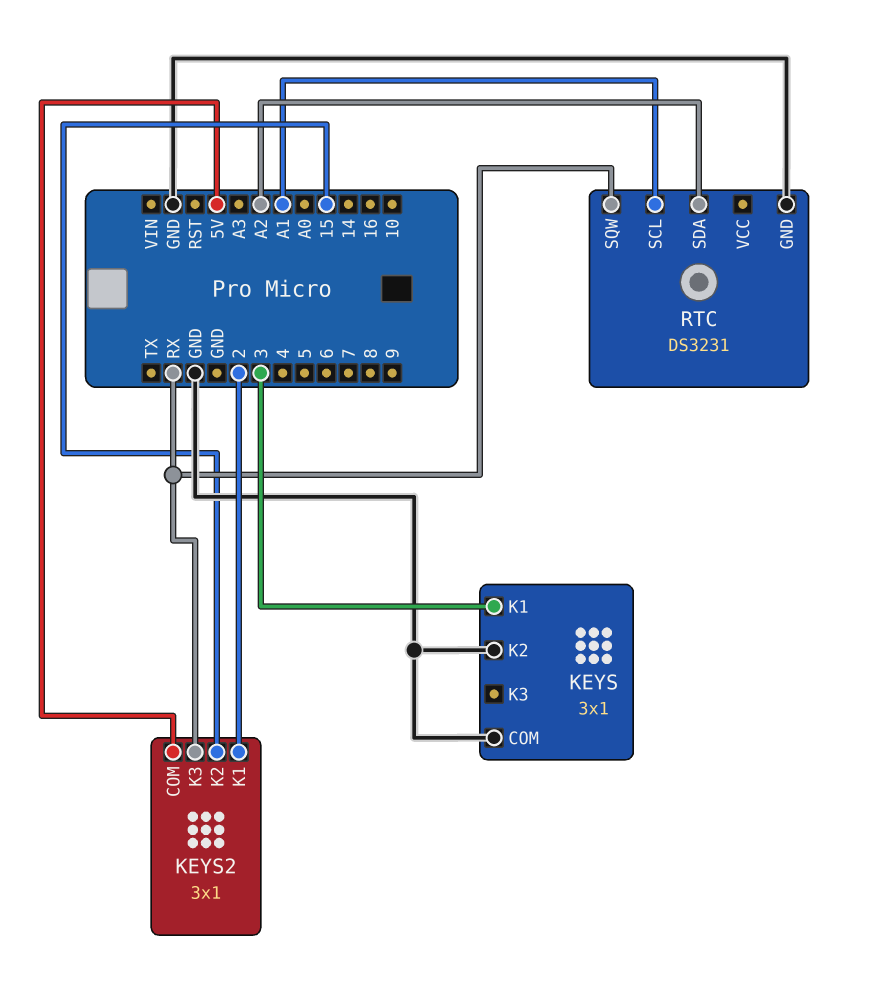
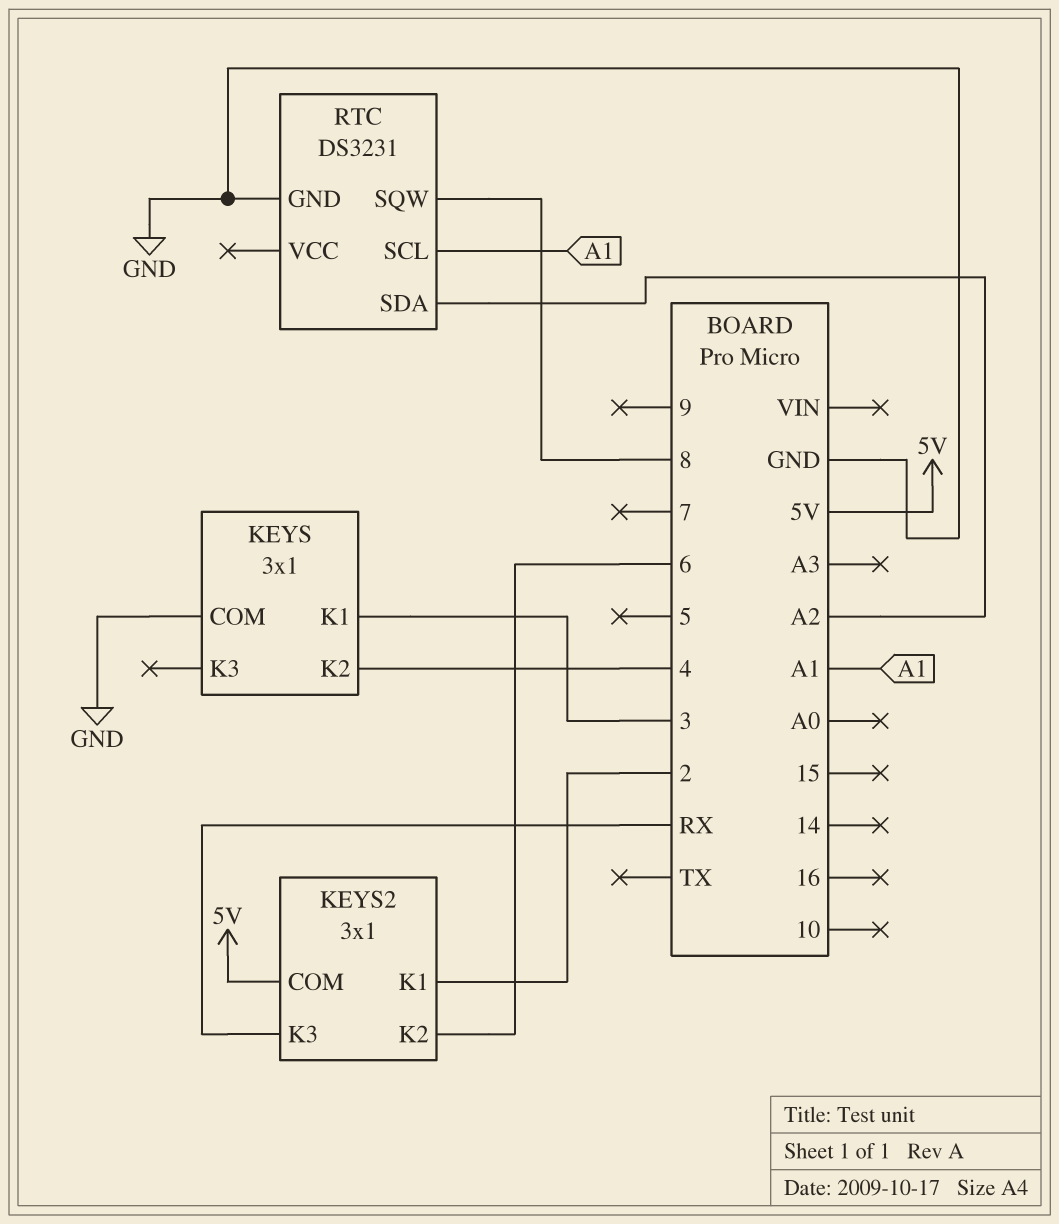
KEYS pin K2: GND -> 4
KEYS2 pin K2: 15 -> 6
RTC pin SQW: RX -> 8

